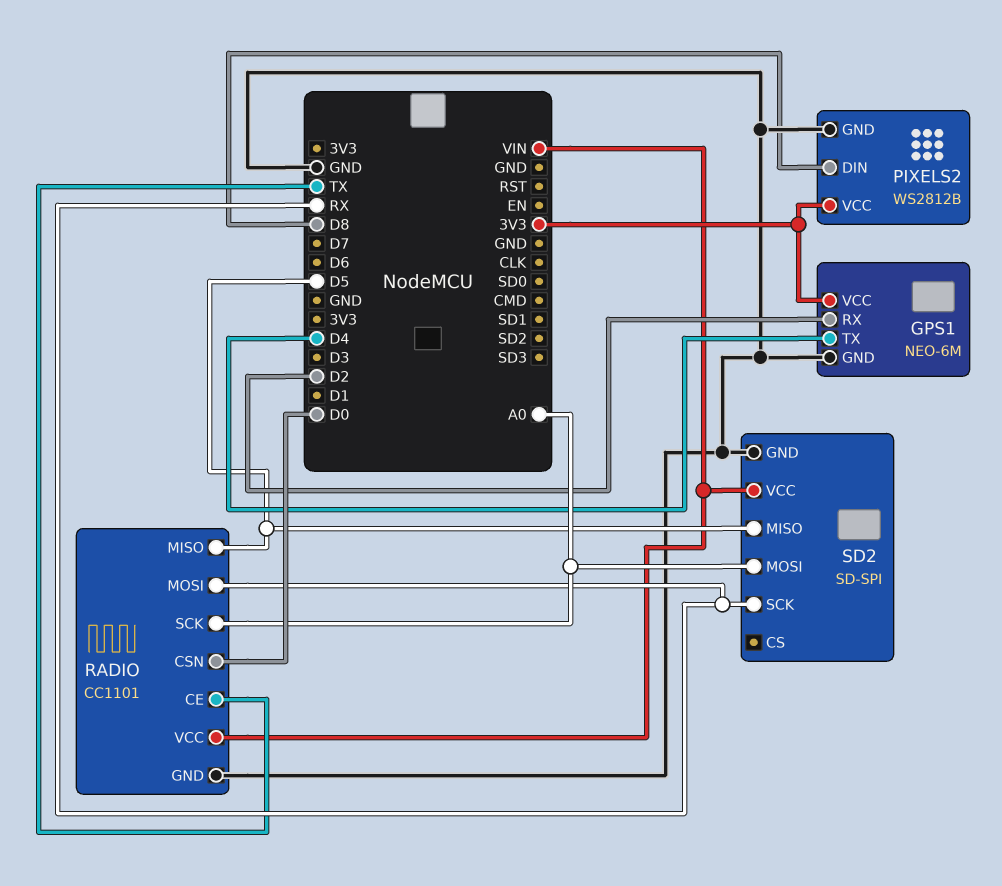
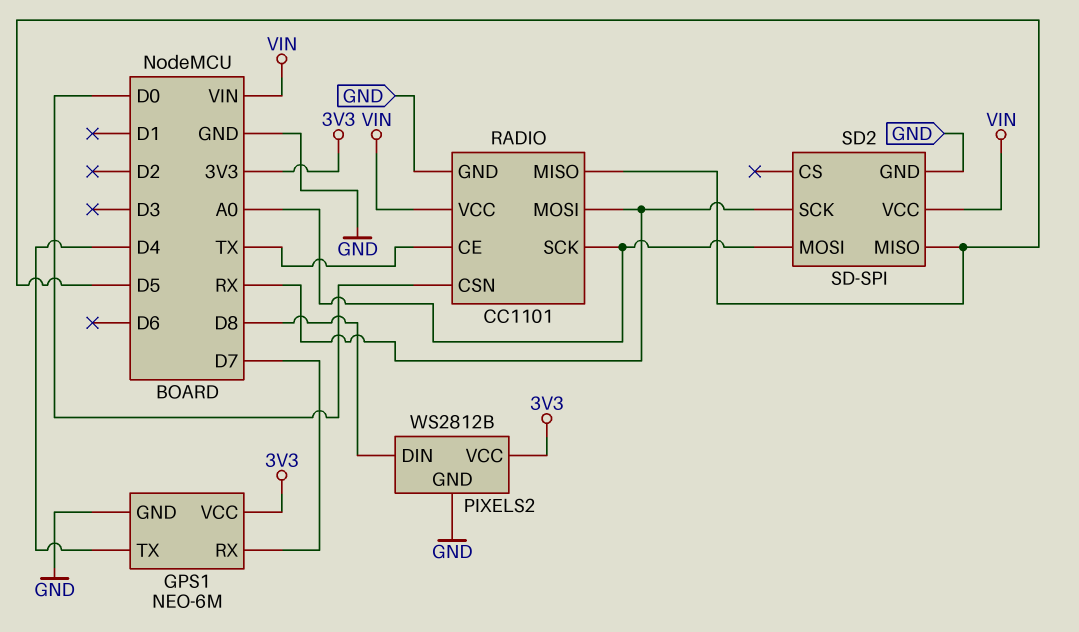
GPS1 pin RX: D2 -> D7

